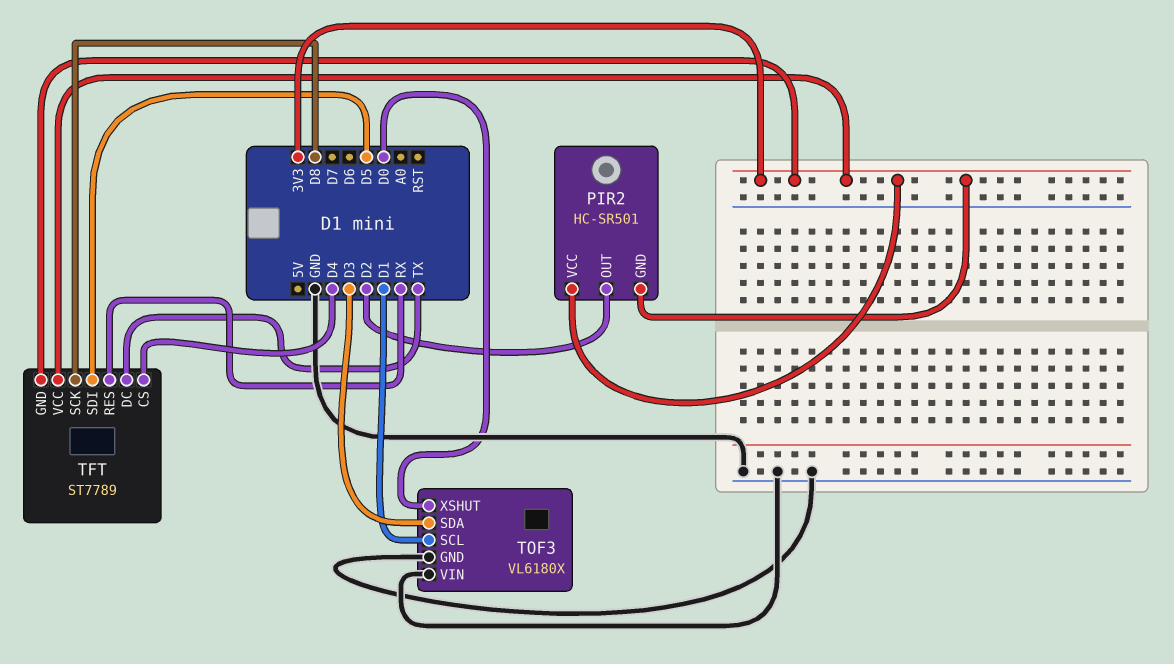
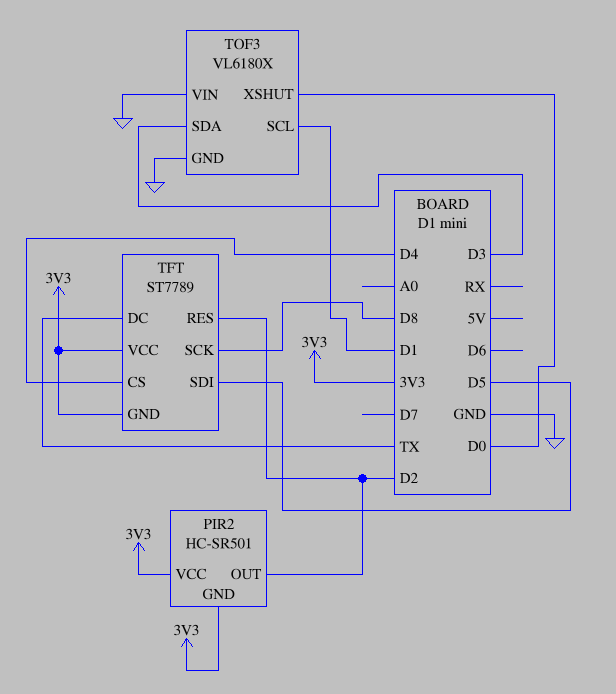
TFT pin RES: RX -> D2

